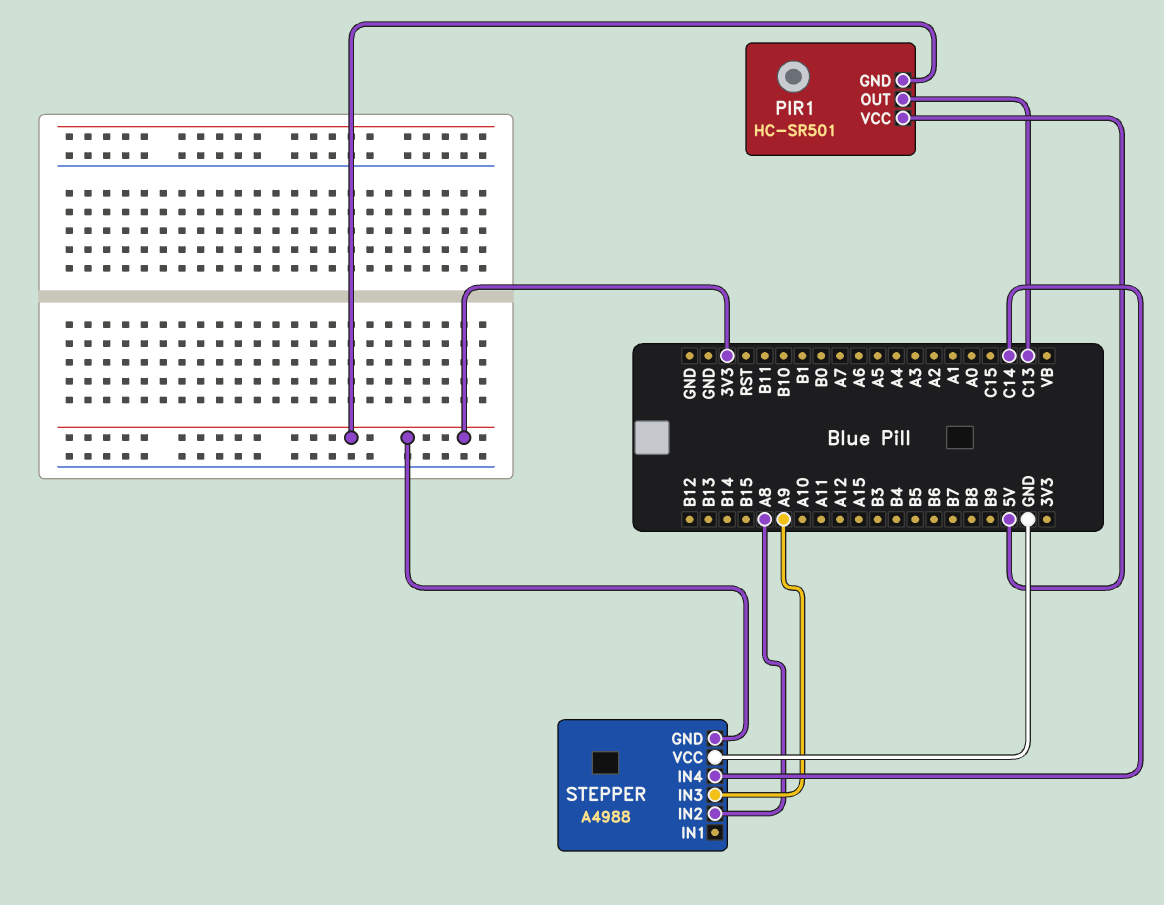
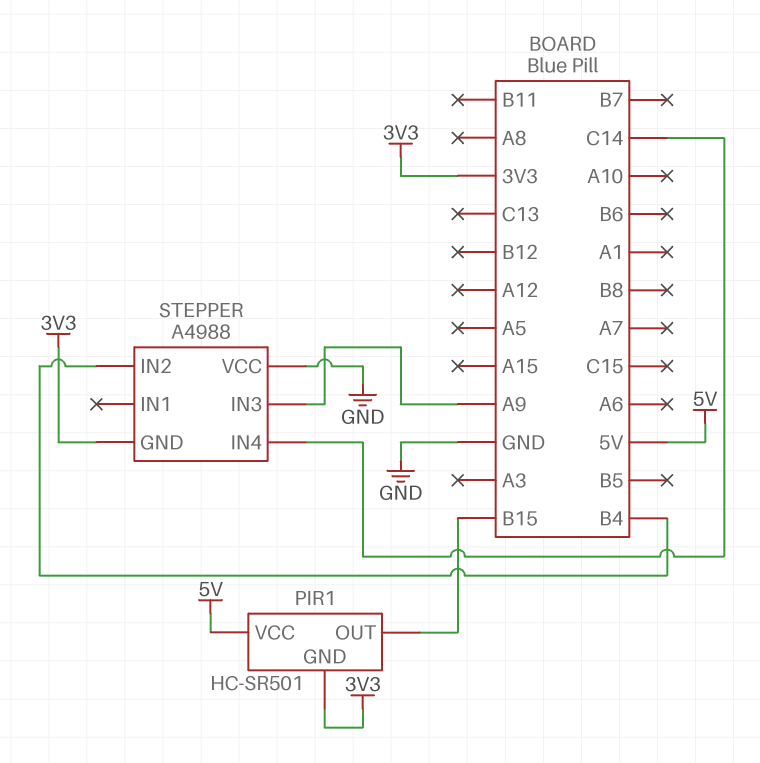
PIR1 pin OUT: C13 -> B15
STEPPER pin IN2: A8 -> B4

